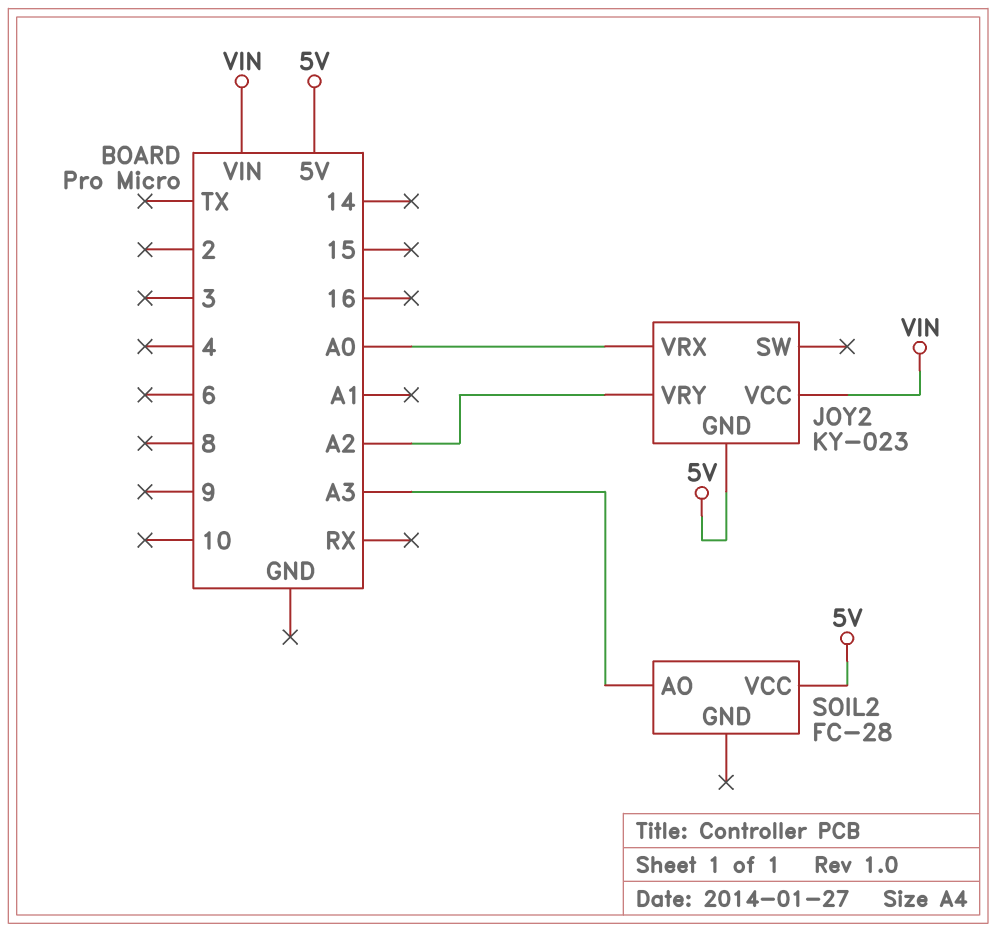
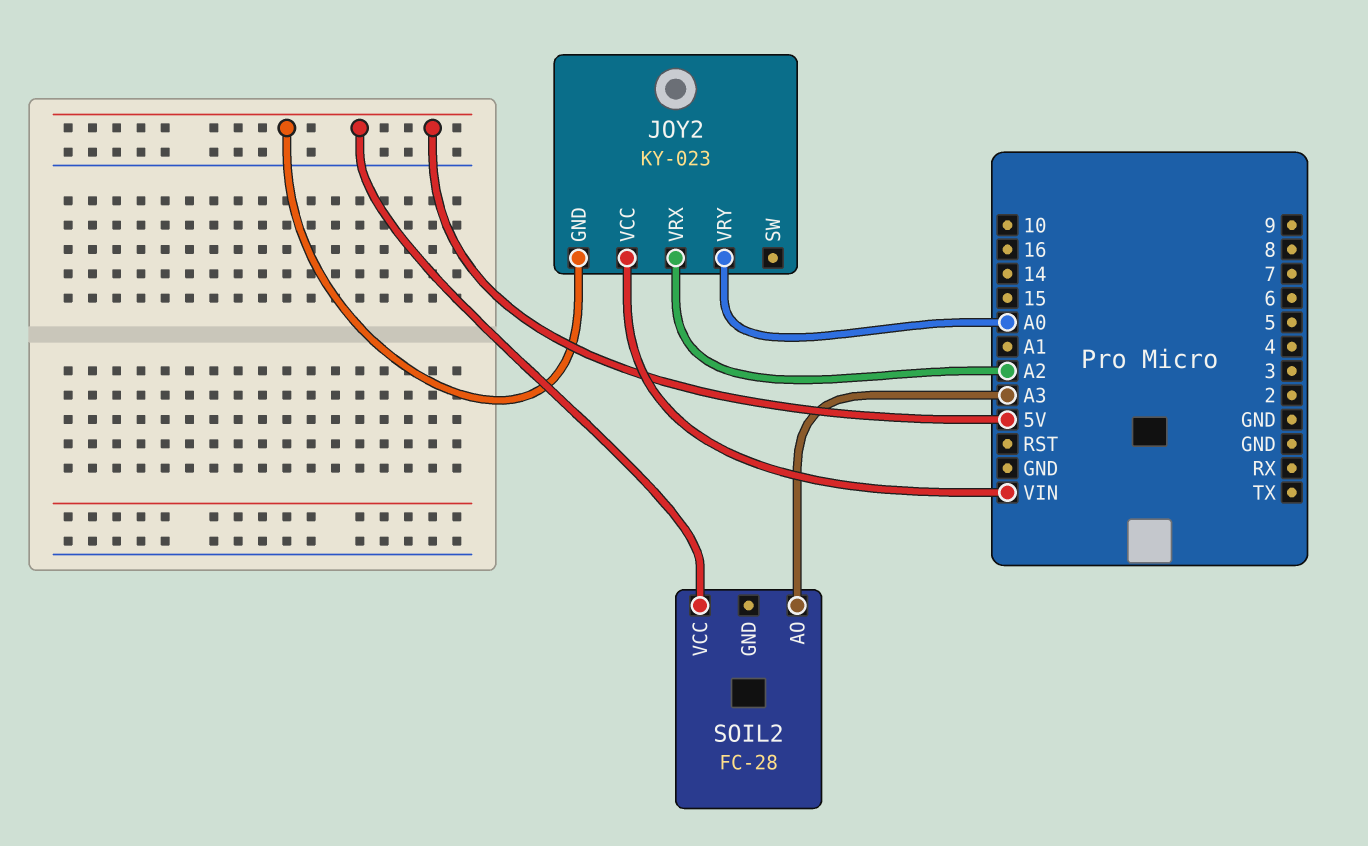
JOY2 pin VRX: A0 -> A2
JOY2 pin VRY: A2 -> A0

